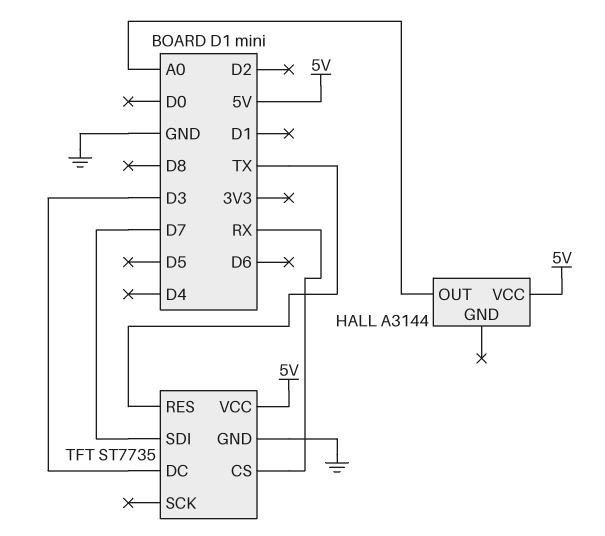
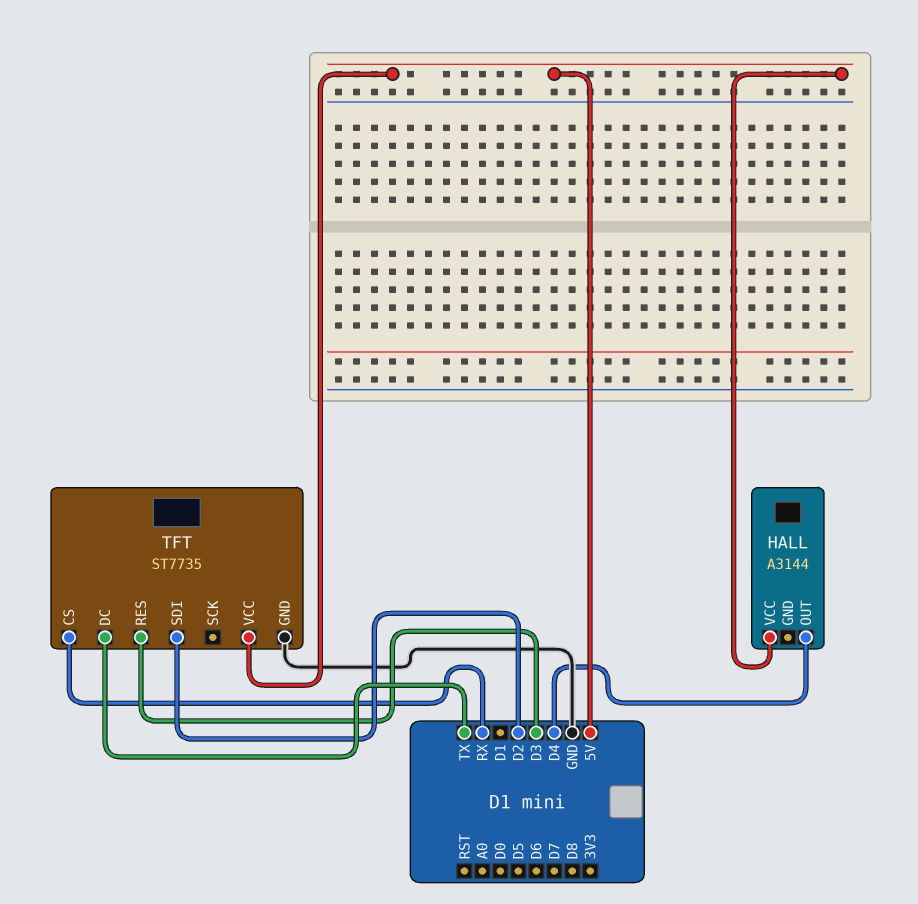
HALL pin OUT: A0 -> D4
TFT pin DC: D3 -> TX
TFT pin RES: TX -> D3
TFT pin SDI: D7 -> D2

